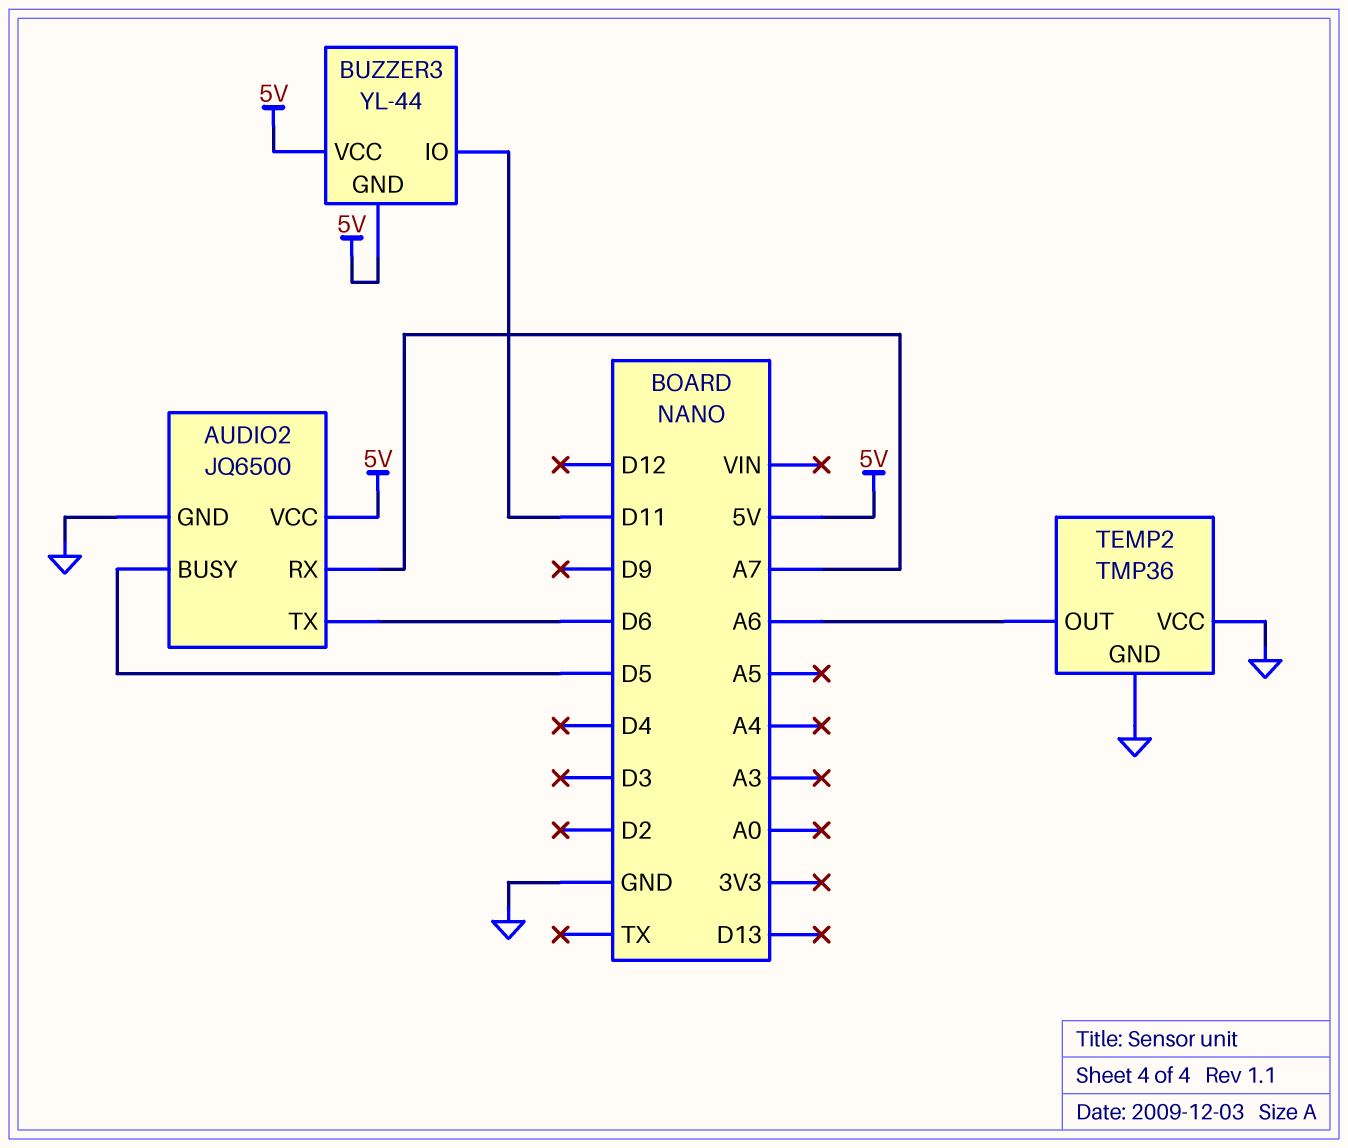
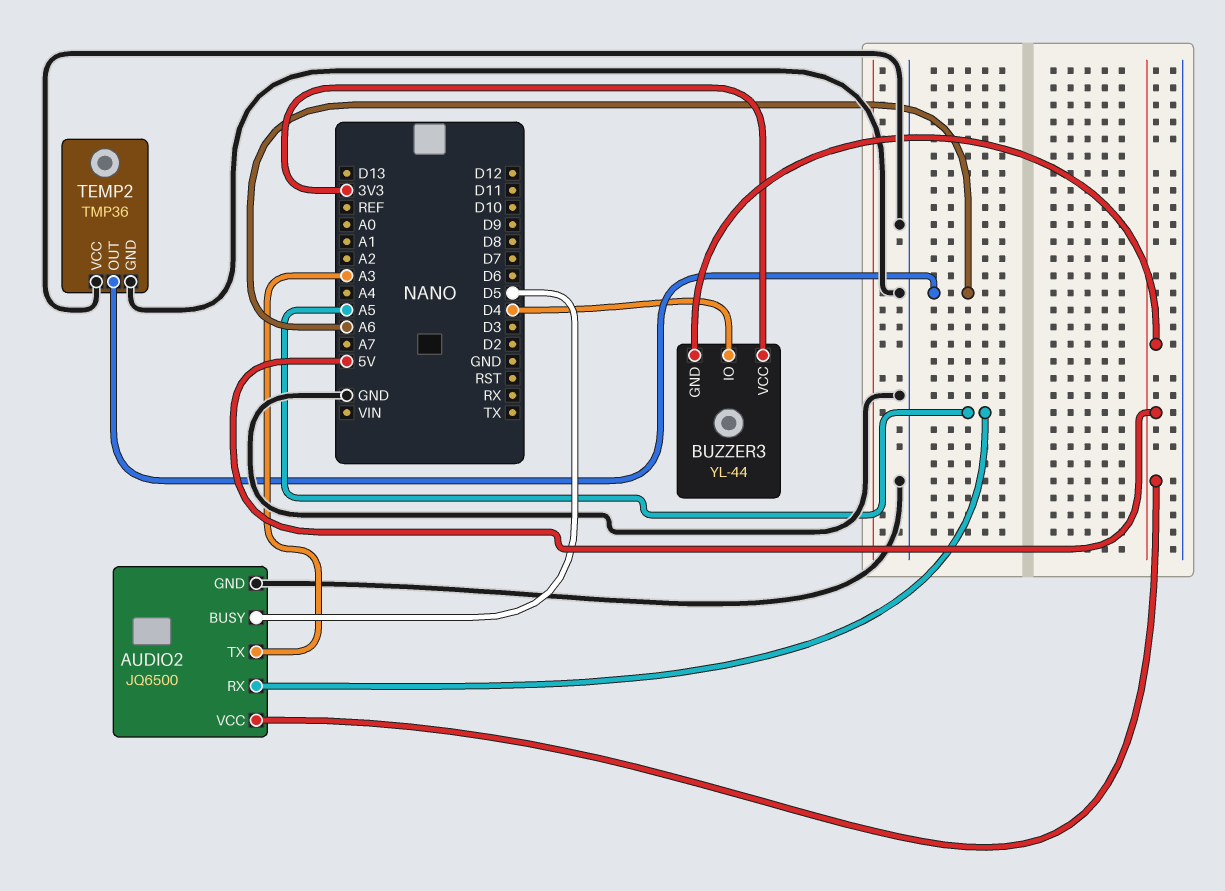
AUDIO2 pin RX: A7 -> A5
AUDIO2 pin TX: D6 -> A3
BUZZER3 pin IO: D11 -> D4
BUZZER3 pin VCC: 5V -> 3V3

